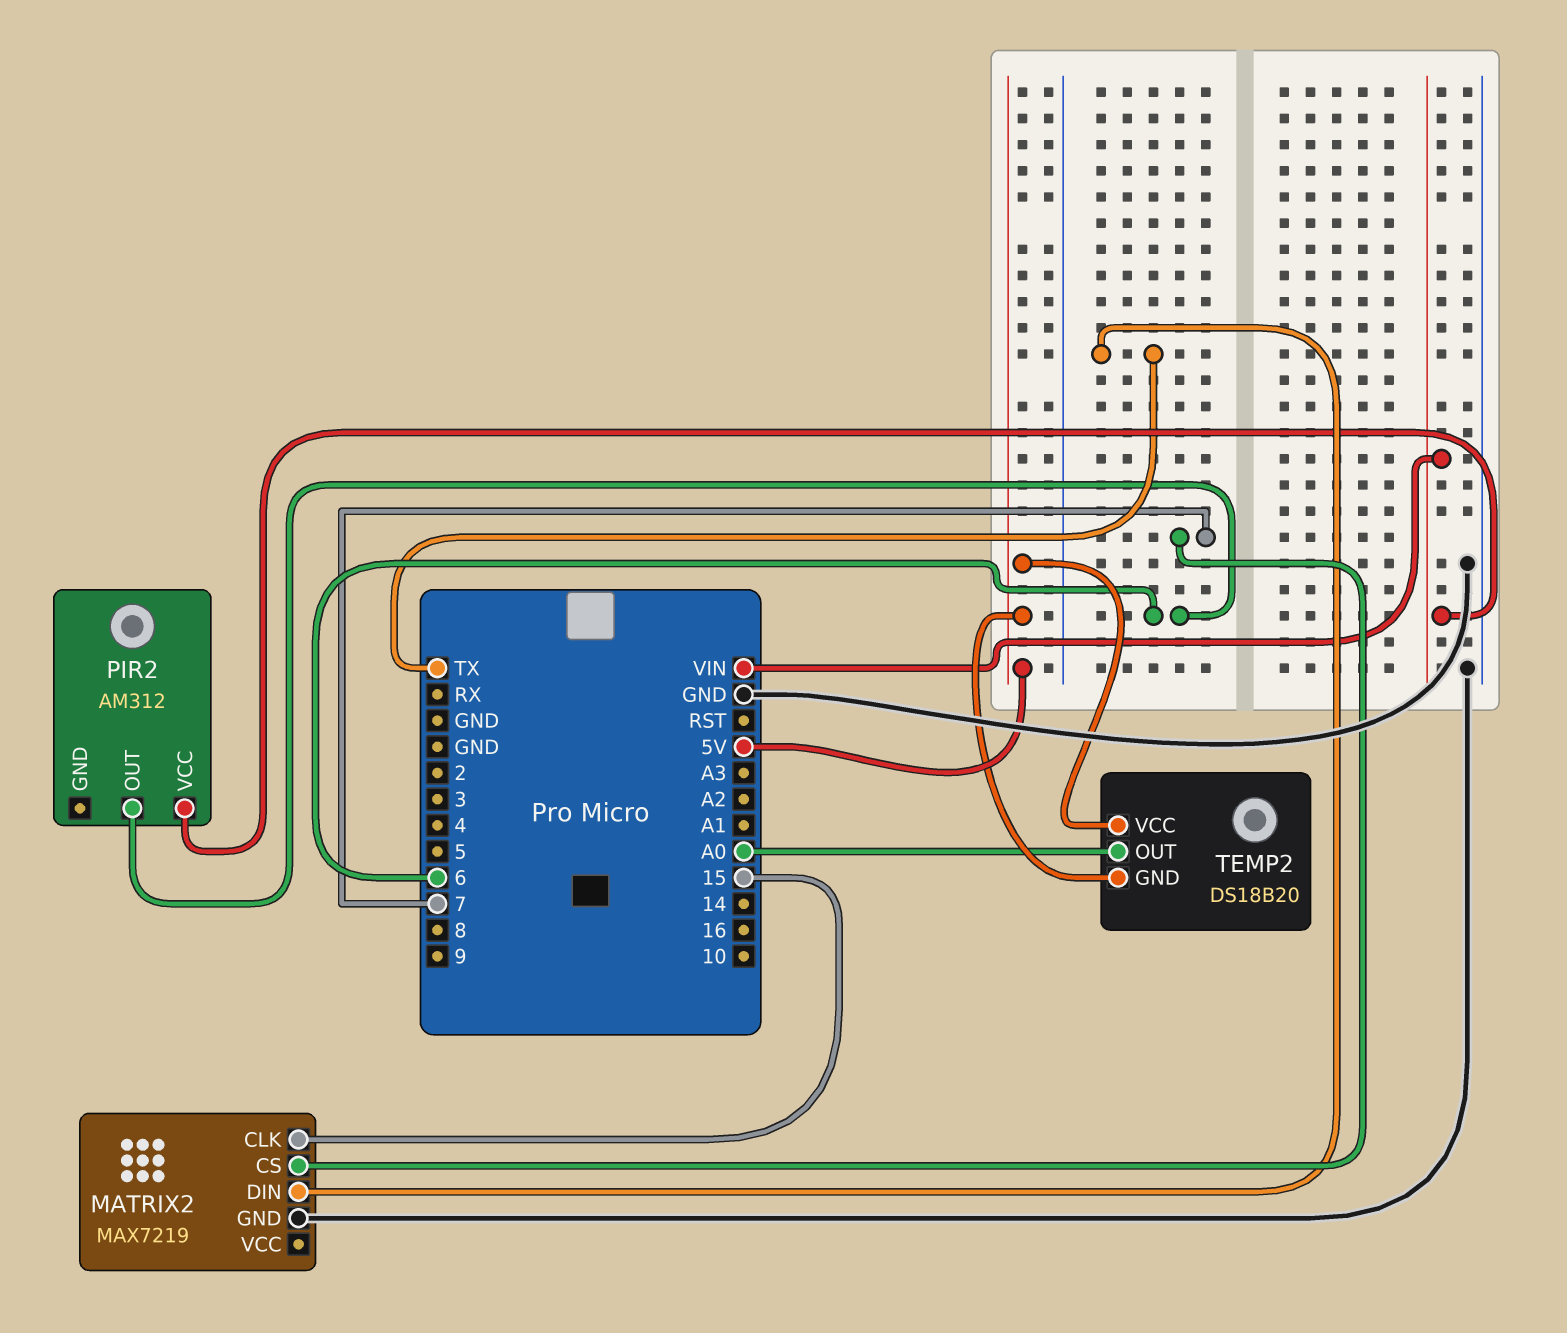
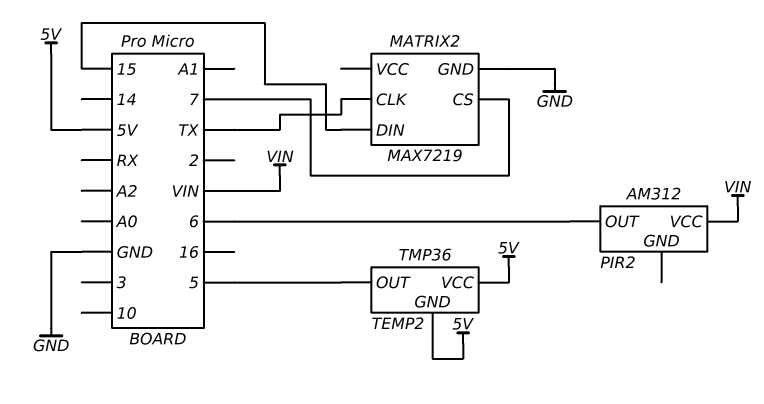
MATRIX2 pin CLK: 15 -> TX
MATRIX2 pin DIN: TX -> 15
TEMP2: DS18B20 -> TMP36
TEMP2 pin OUT: A0 -> 5

